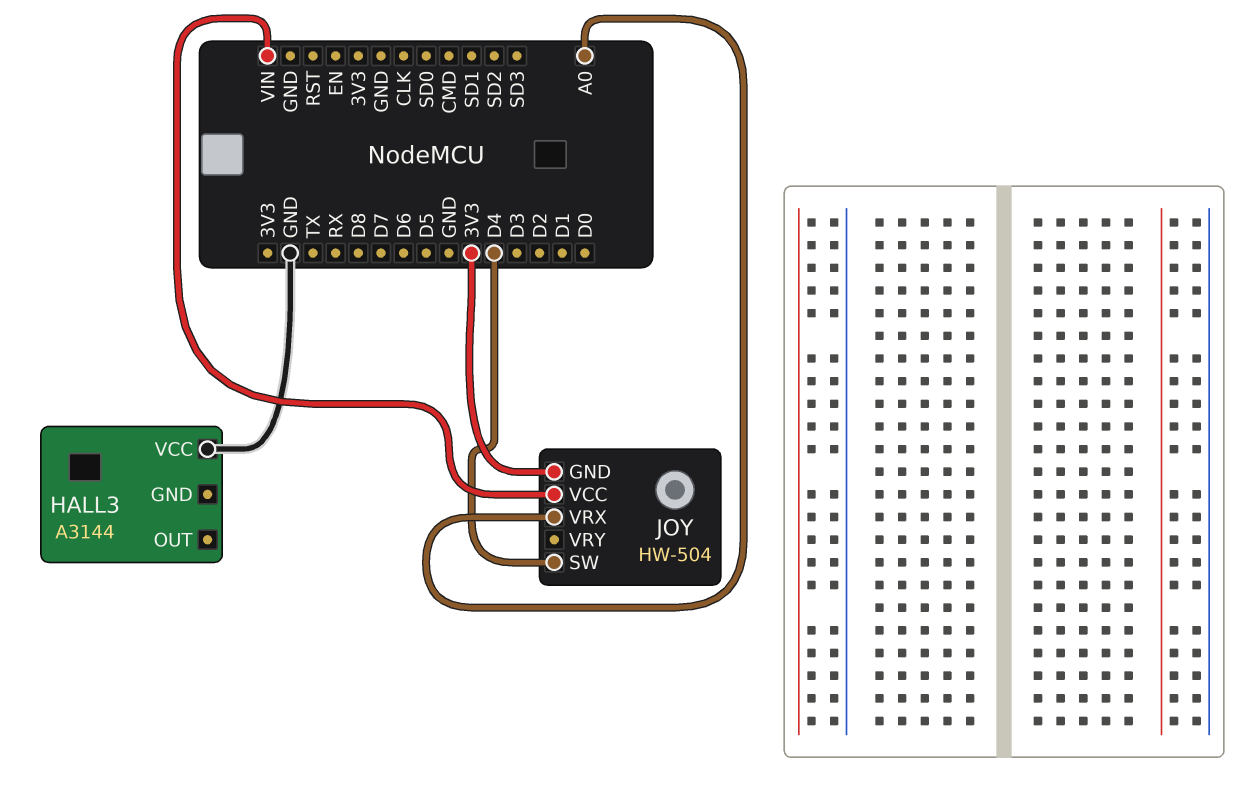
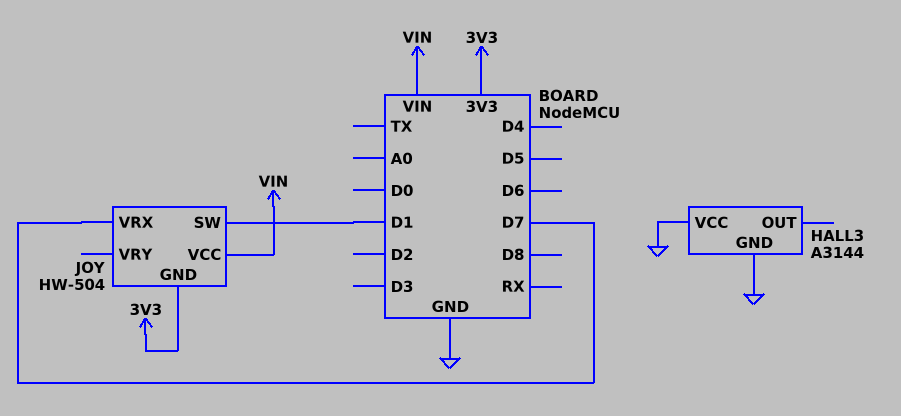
HALL3 pin GND: none -> GND
JOY pin SW: D4 -> D1
JOY pin VRX: A0 -> D7

